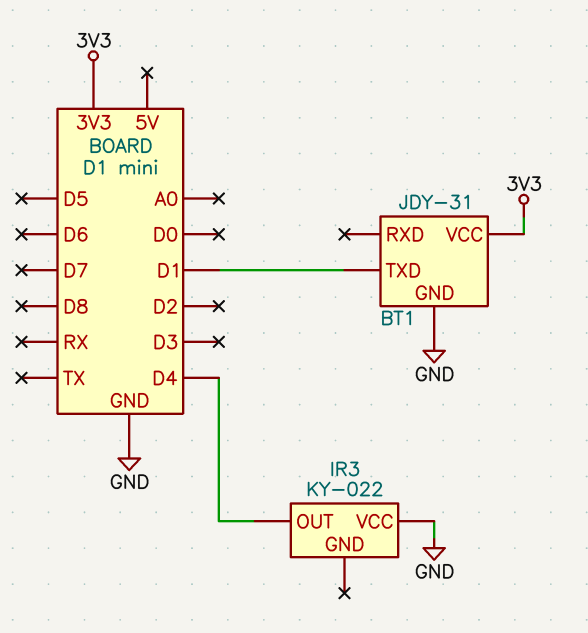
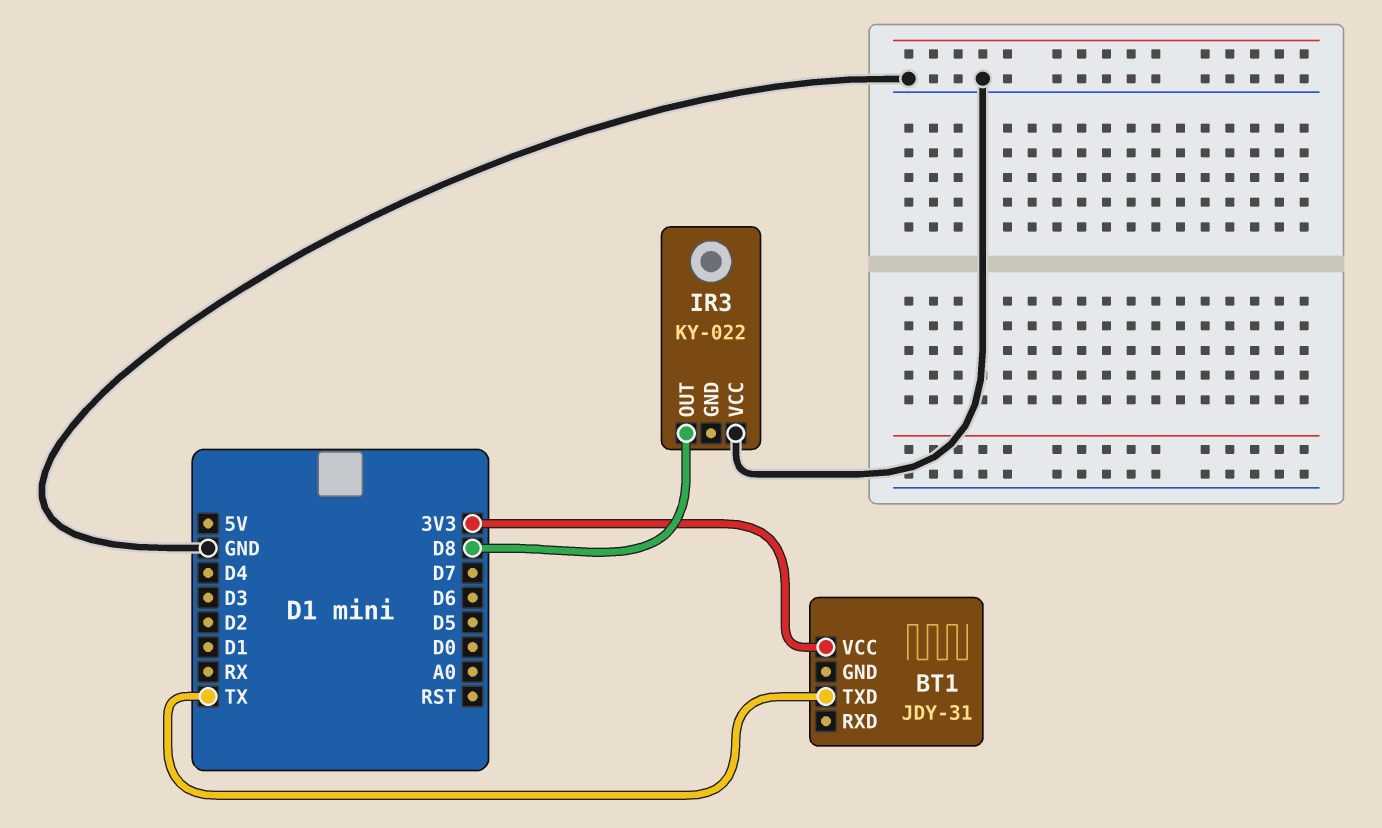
BT1 pin GND: GND -> none
BT1 pin TXD: D1 -> TX
IR3 pin OUT: D4 -> D8

